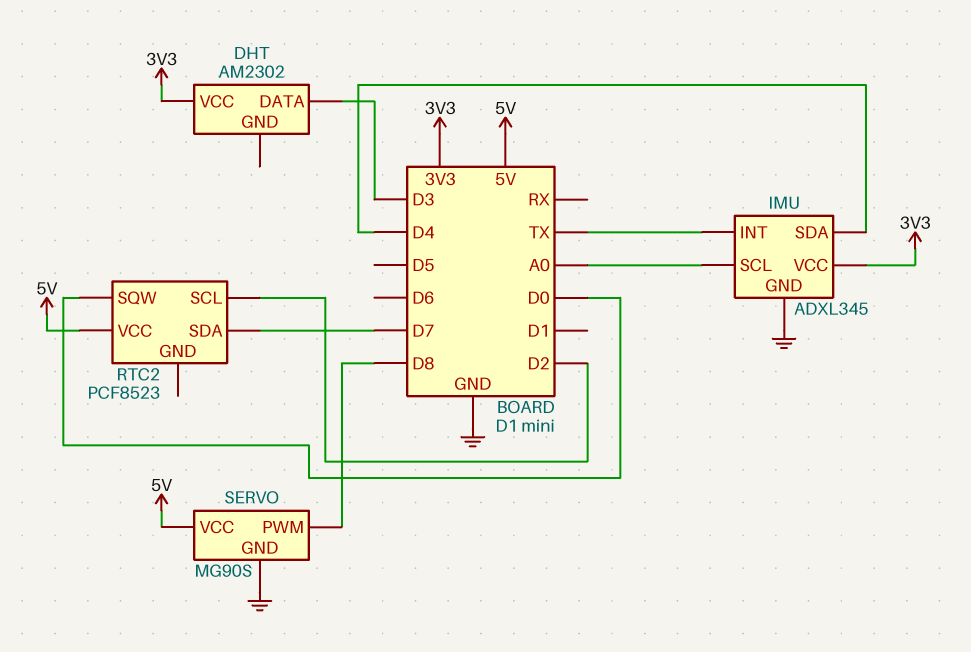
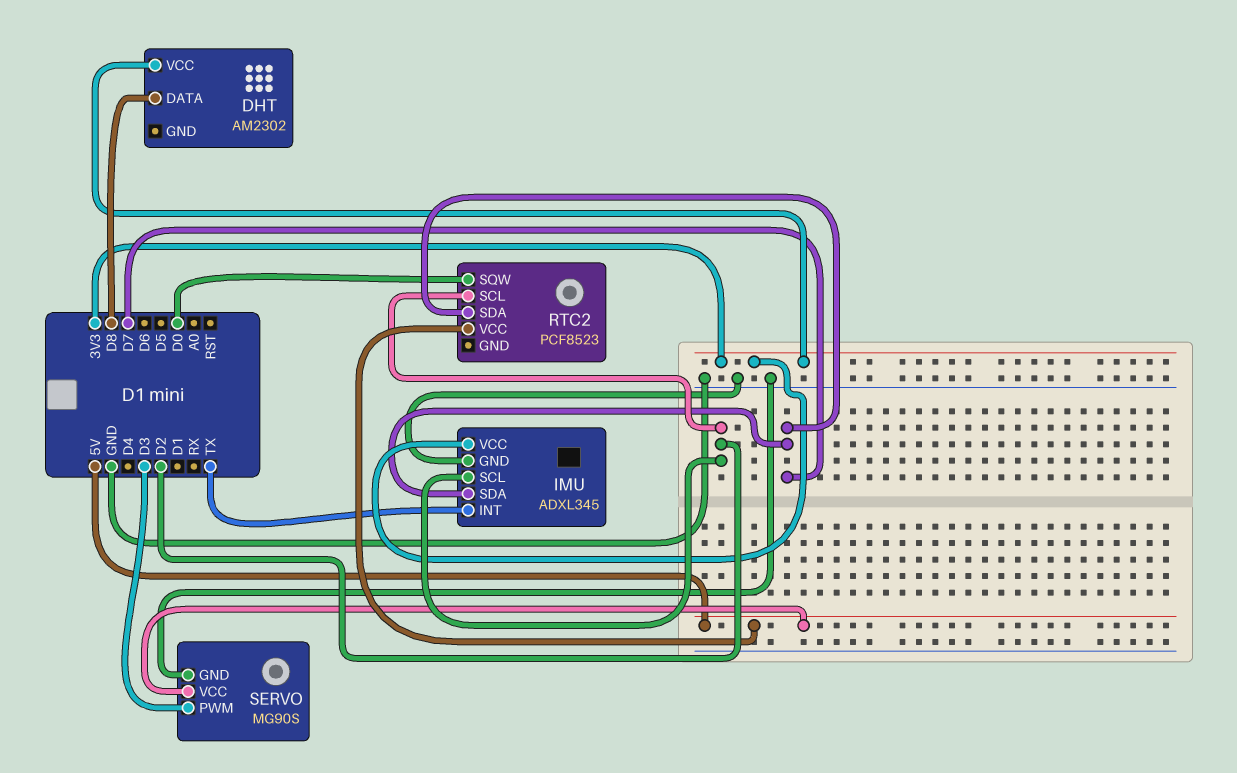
DHT pin DATA: D3 -> D8
IMU pin SCL: A0 -> D2
IMU pin SDA: D4 -> D7
SERVO pin PWM: D8 -> D3

